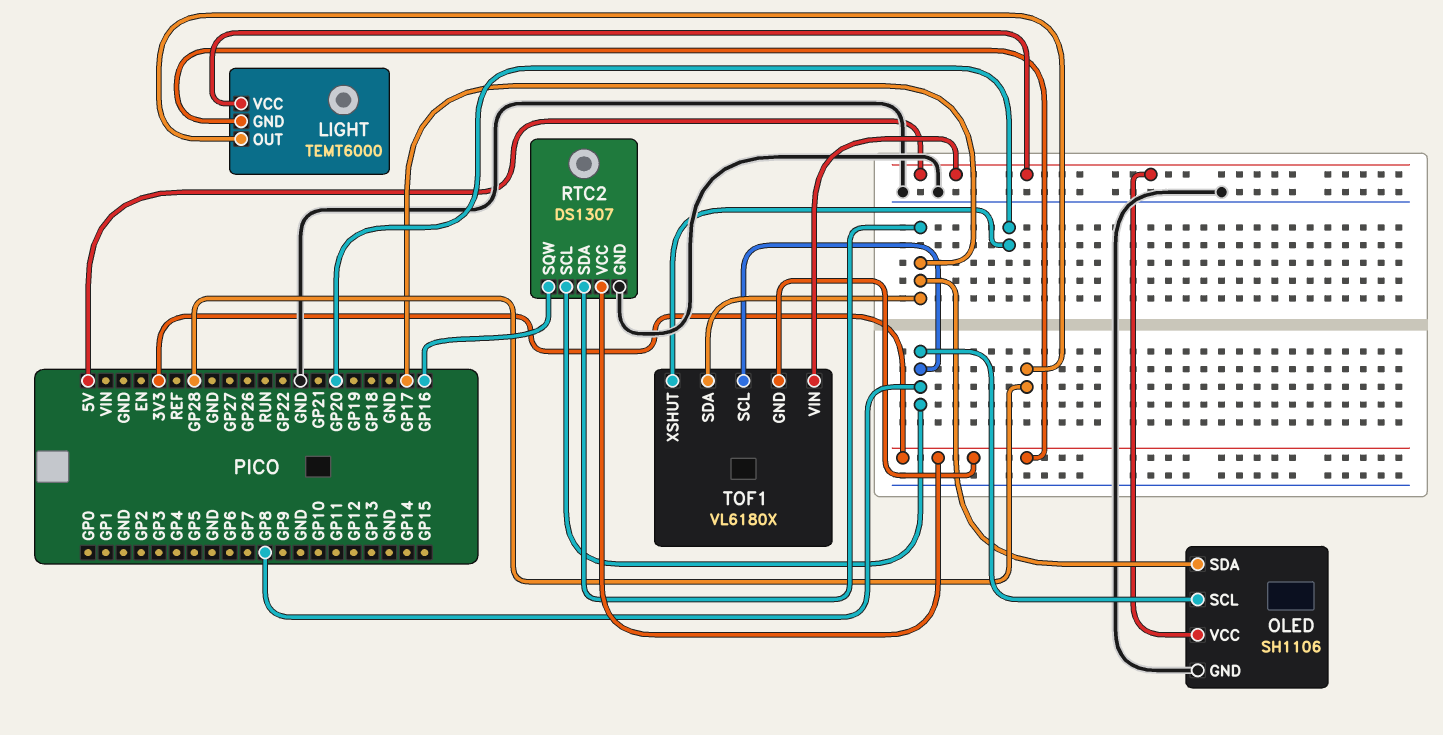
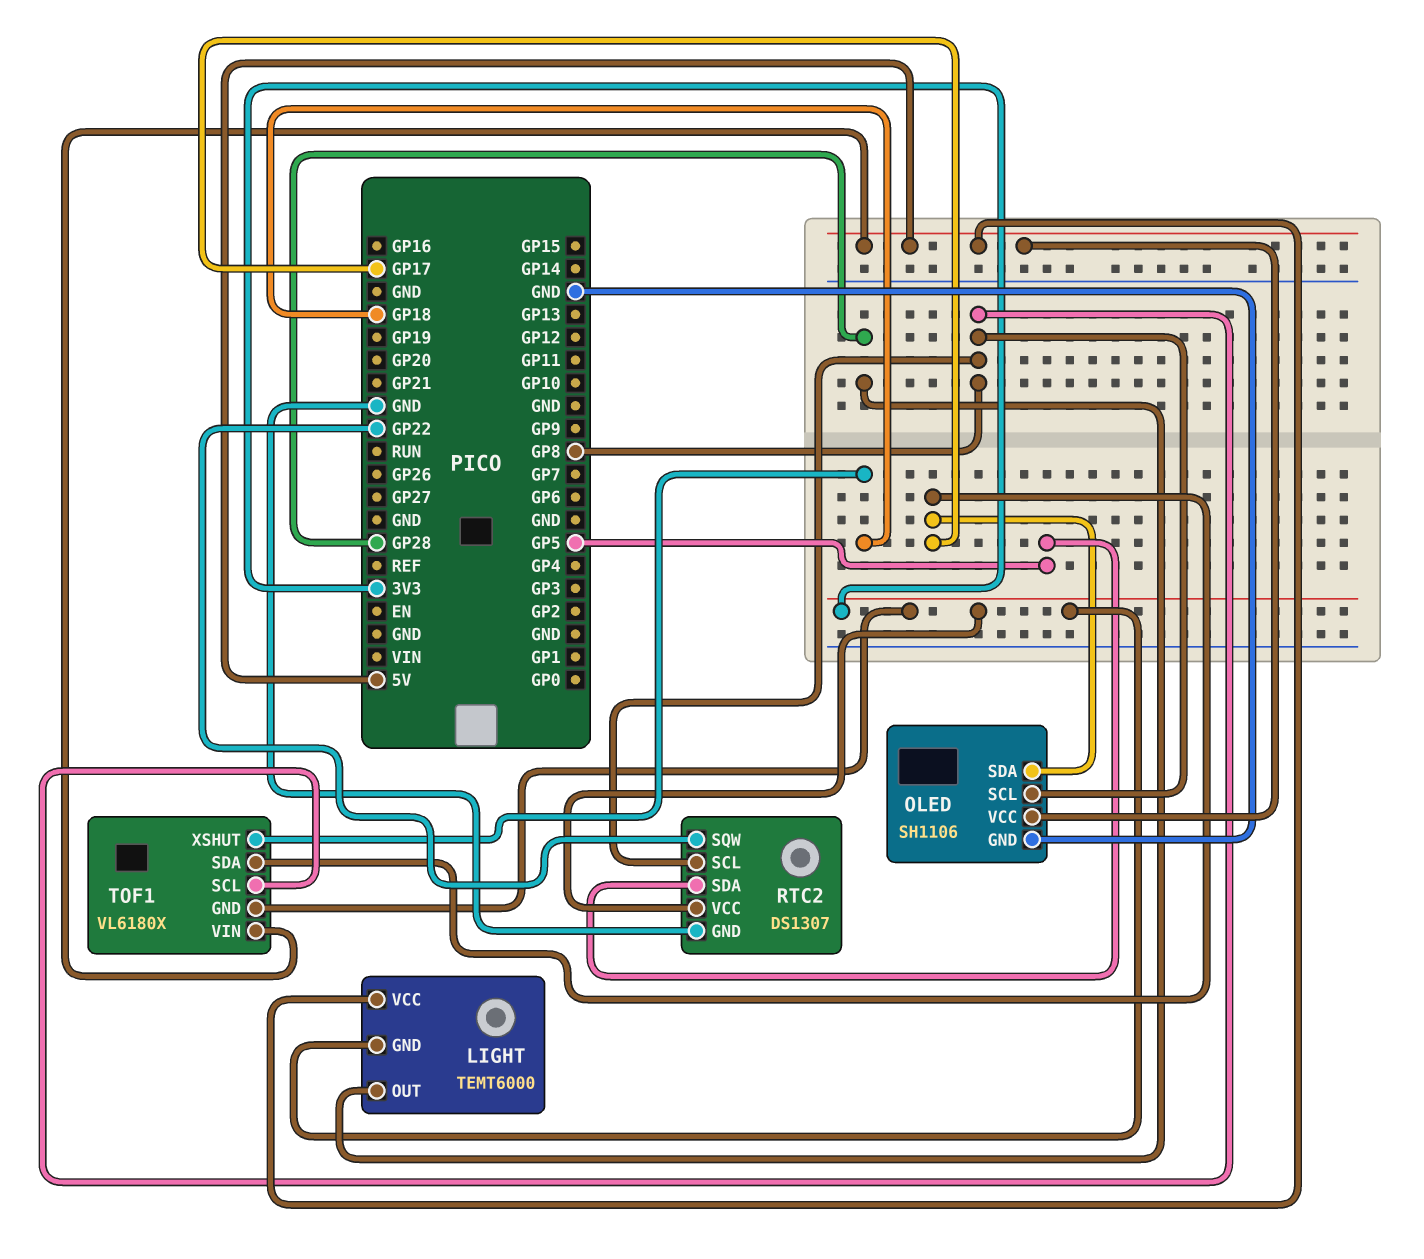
RTC2 pin SDA: GP17 -> GP5
RTC2 pin SQW: GP16 -> GP22
TOF1 pin XSHUT: GP20 -> GP18

